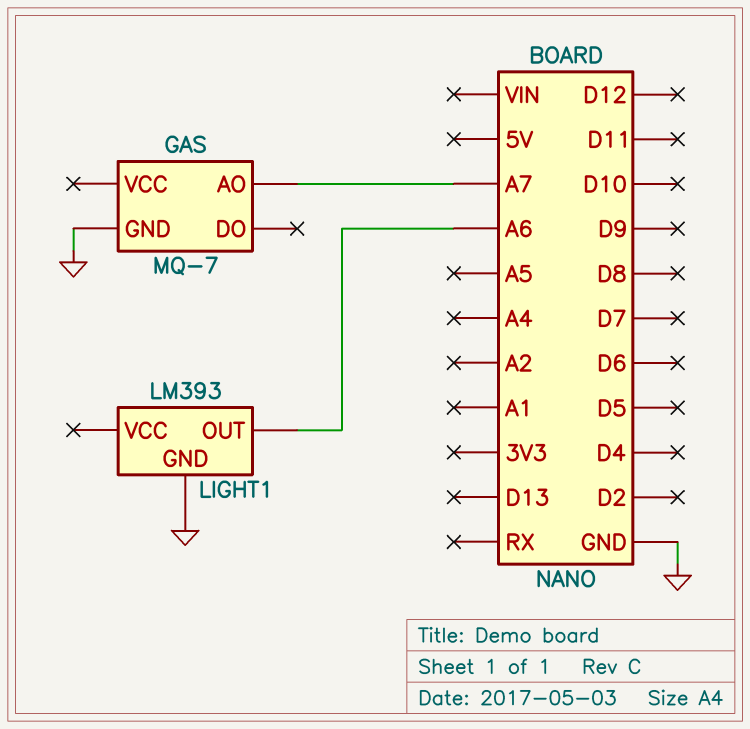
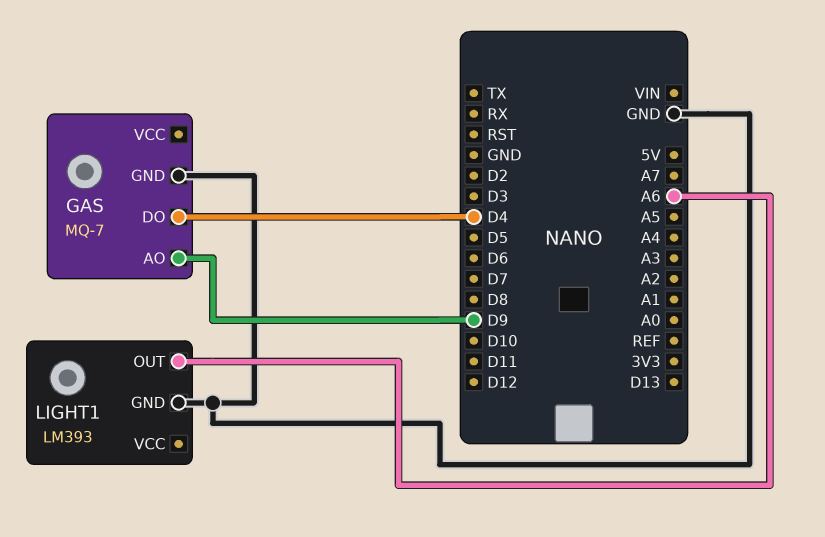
GAS pin AO: A7 -> D9
GAS pin DO: none -> D4

